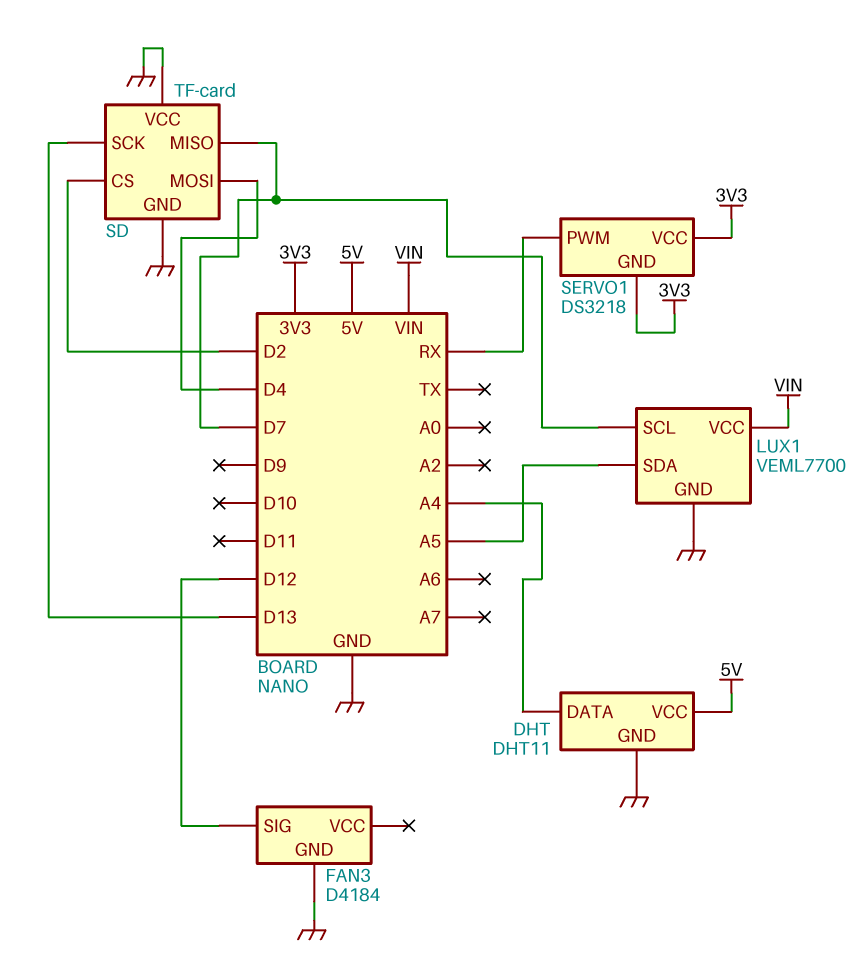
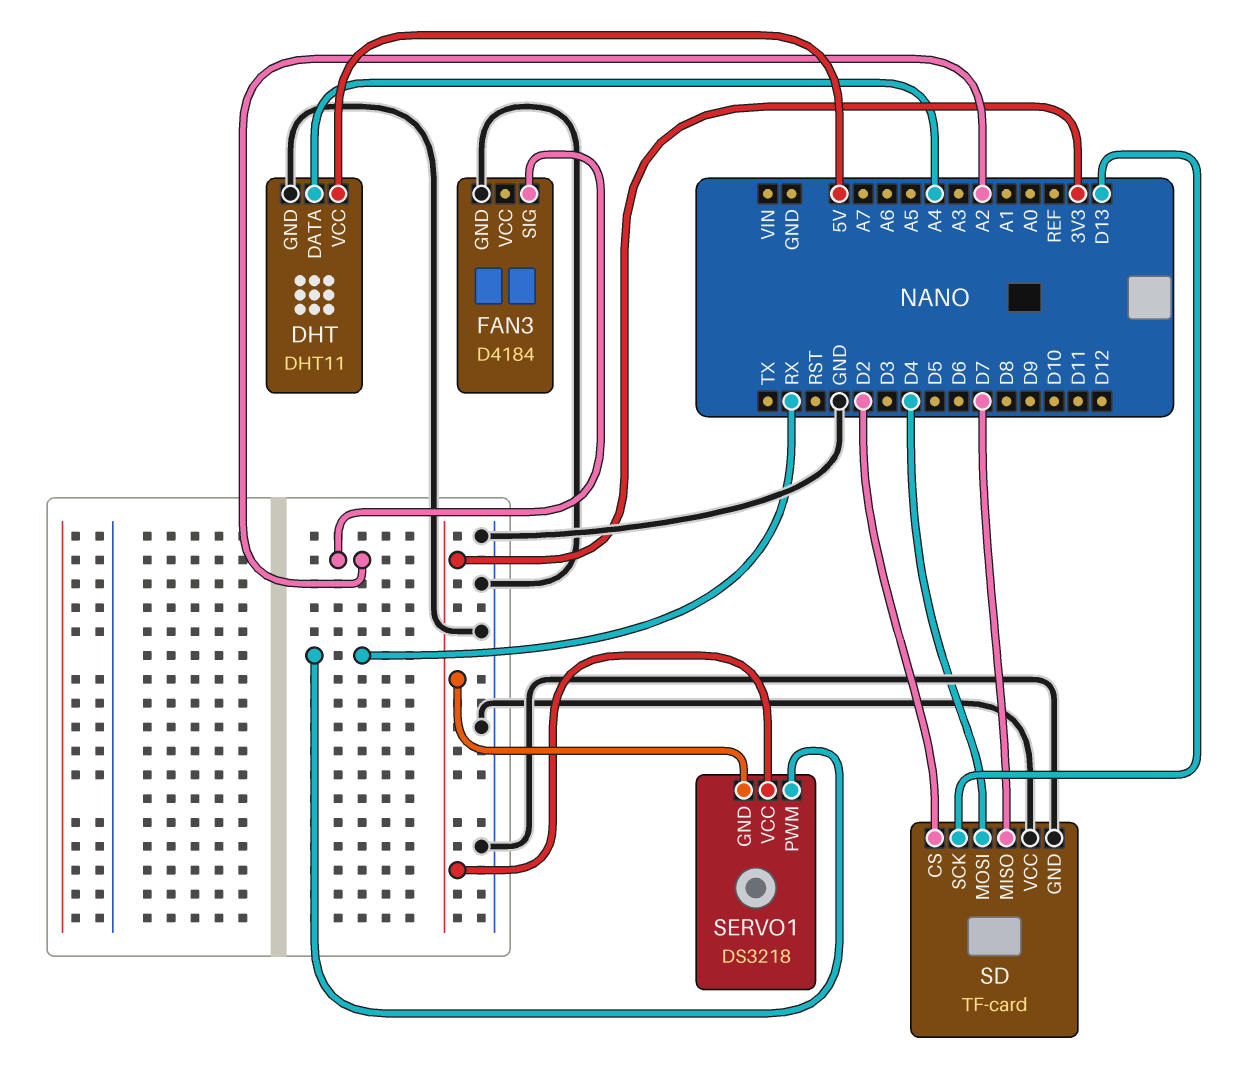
FAN3 pin SIG: D12 -> A2
LUX1: VEML7700 -> none
LUX1 pin GND: GND -> none
LUX1 pin SCL: D7 -> none
LUX1 pin SDA: A5 -> none
LUX1 pin VCC: VIN -> none

